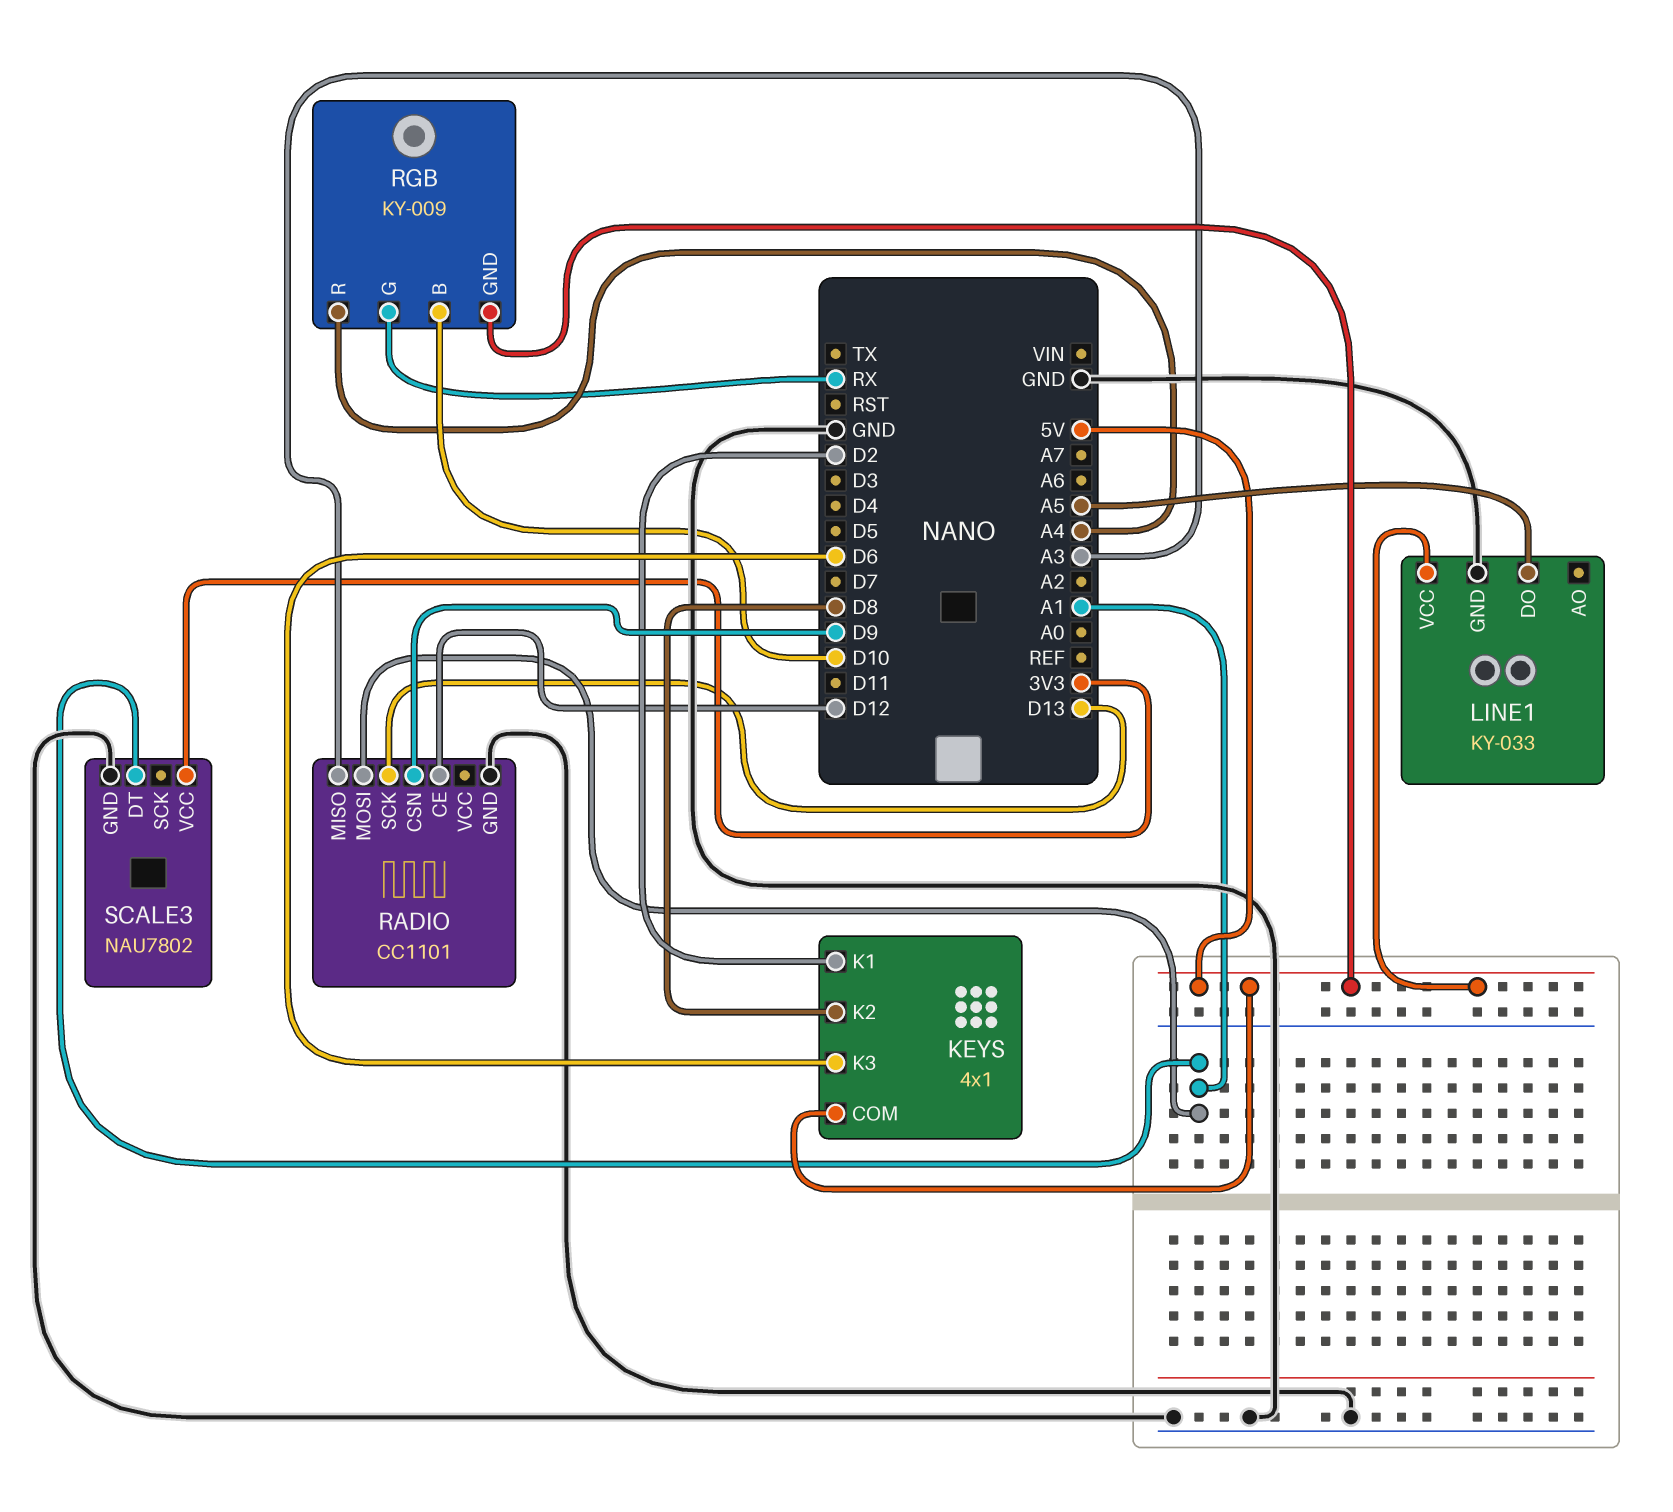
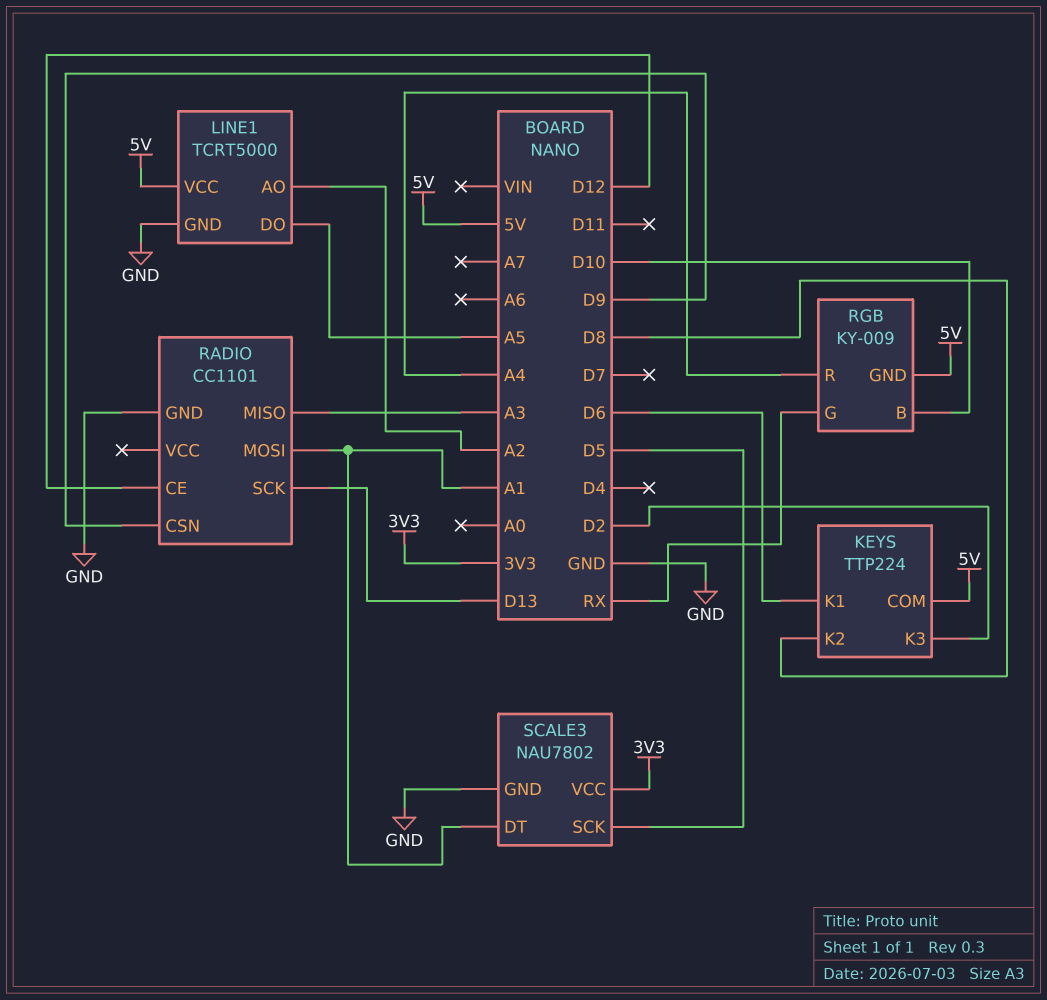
KEYS: 4x1 -> TTP224
KEYS pin K1: D2 -> D6
KEYS pin K3: D6 -> D2
LINE1: KY-033 -> TCRT5000
LINE1 pin AO: none -> A2
SCALE3 pin SCK: none -> D5

